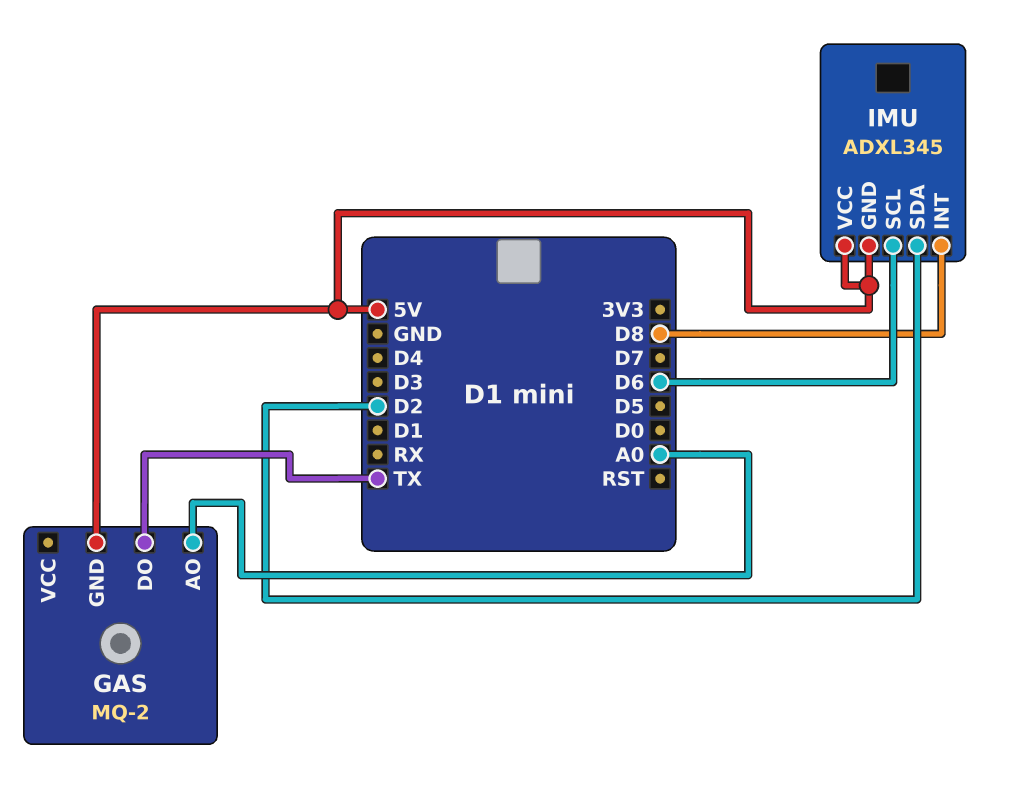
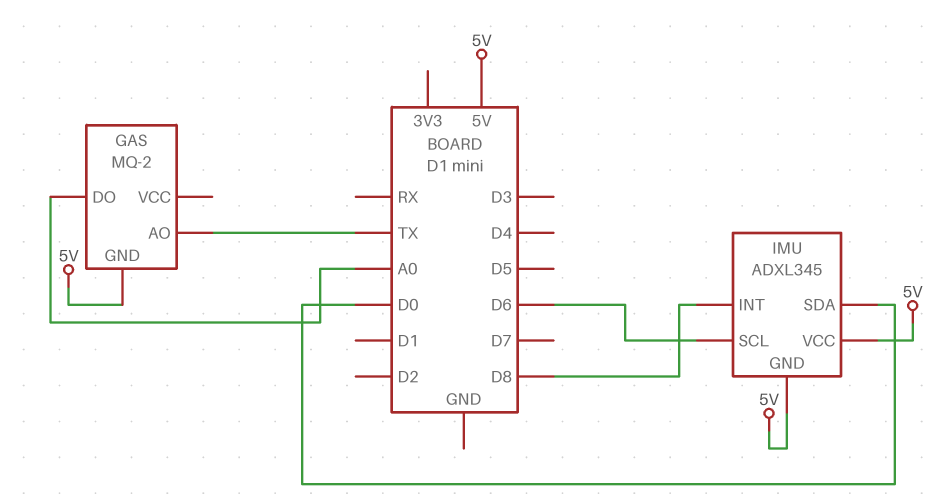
GAS pin AO: A0 -> TX
GAS pin DO: TX -> A0
IMU pin SDA: D2 -> D0

